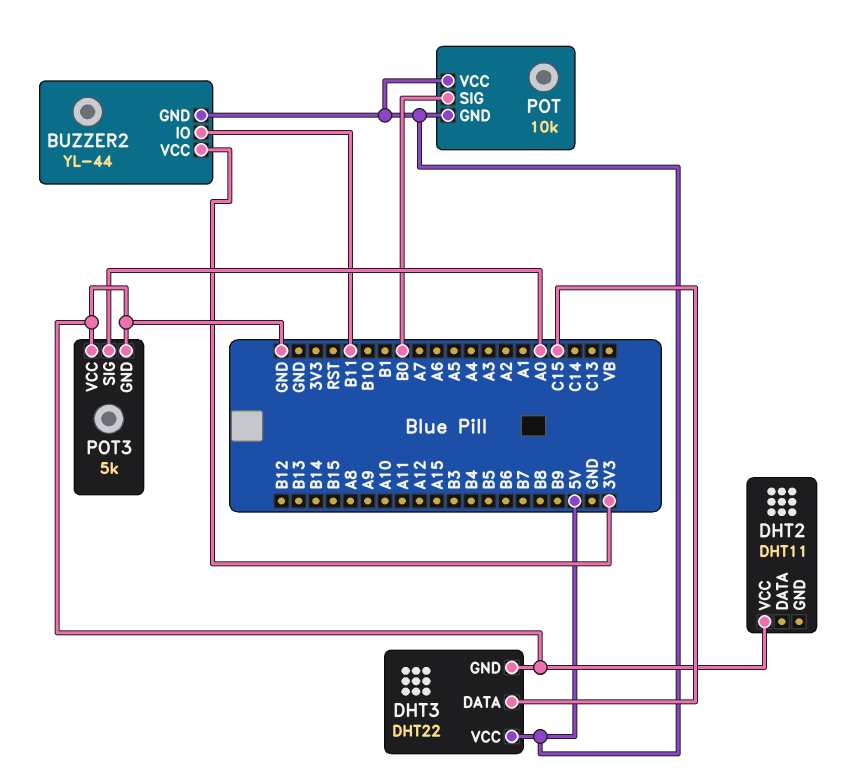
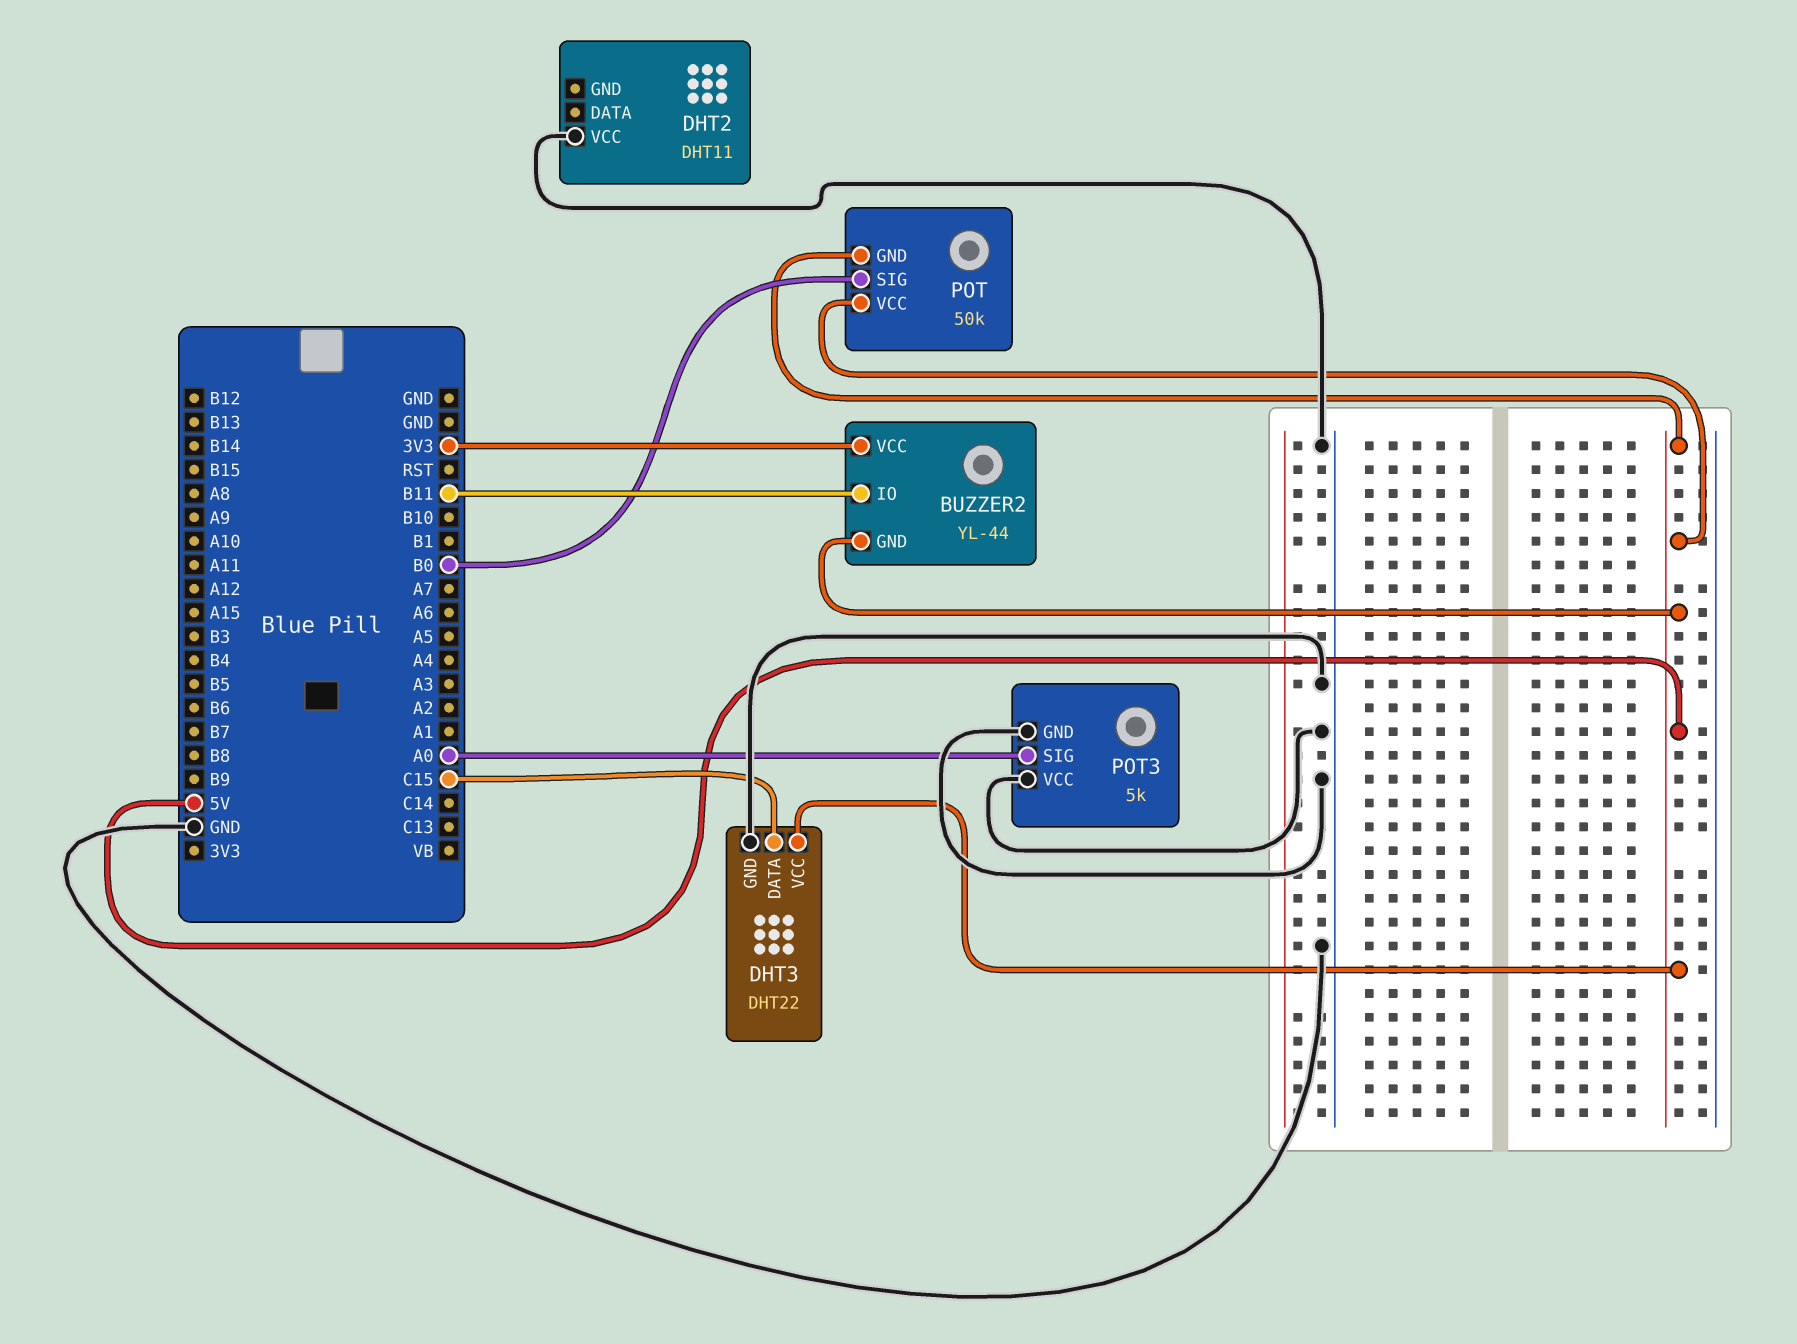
POT: 10k -> 50k

